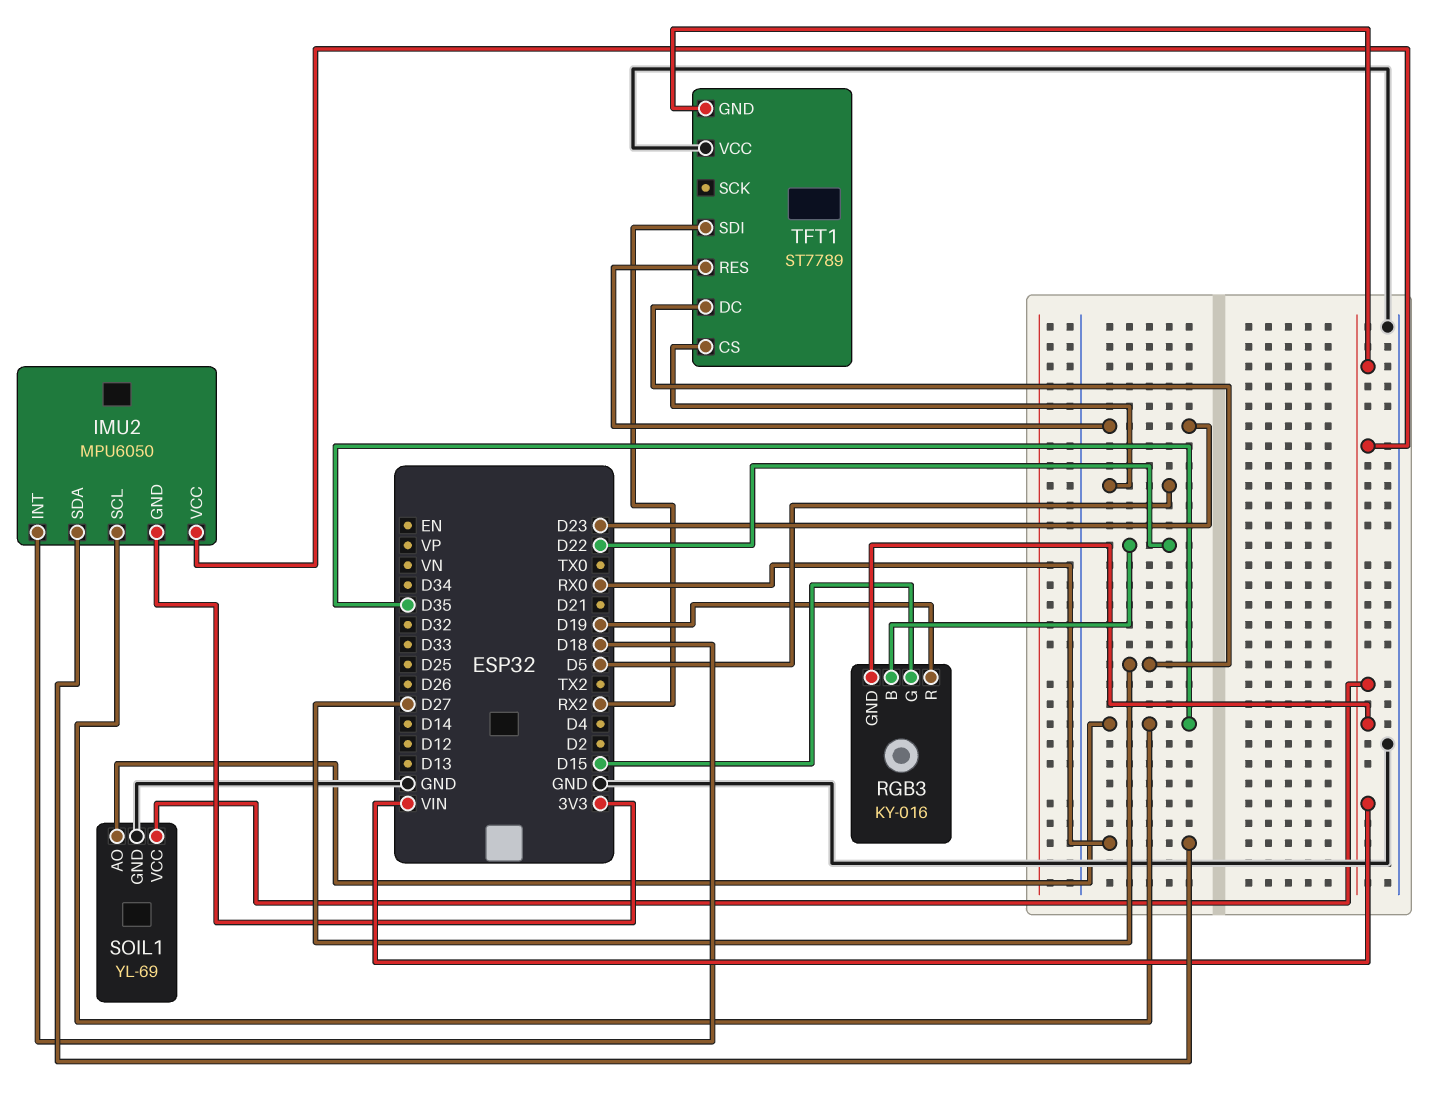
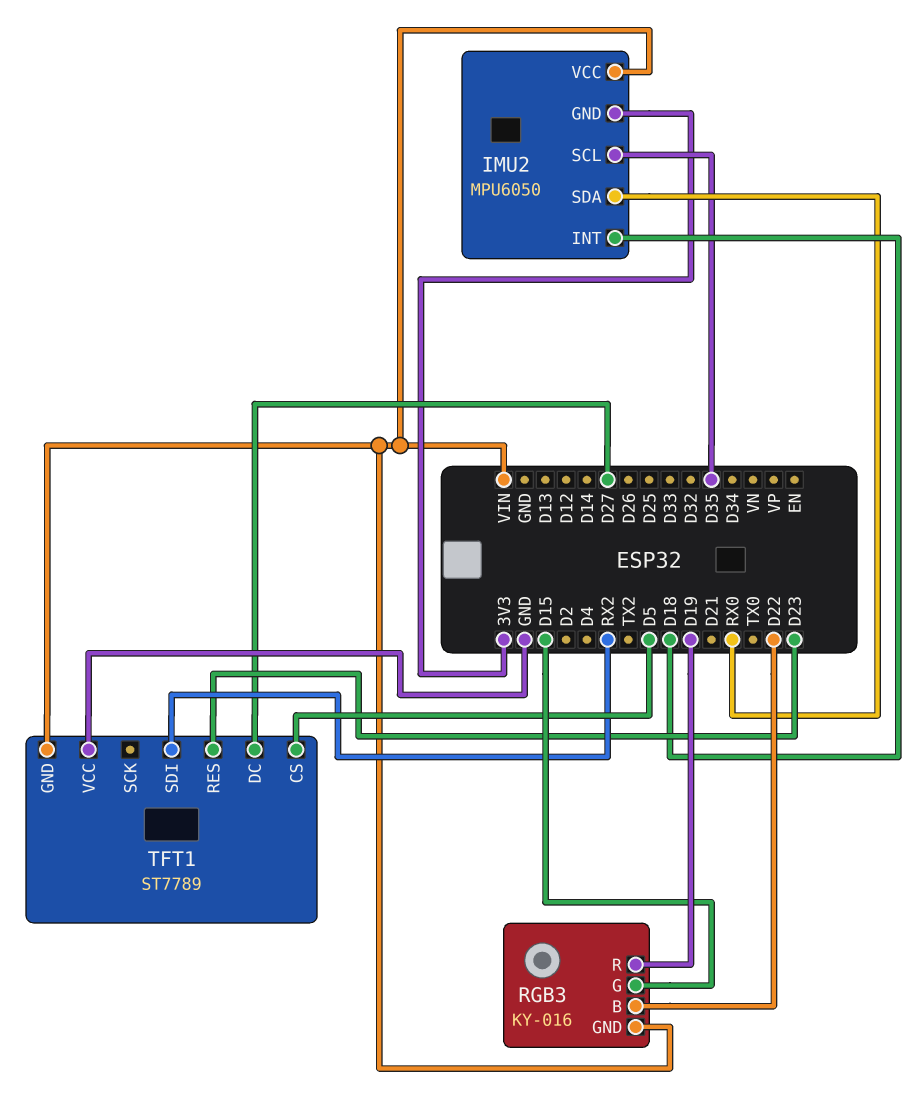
SOIL1: YL-69 -> none
SOIL1 pin AO: D35 -> none
SOIL1 pin GND: GND -> none
SOIL1 pin VCC: VIN -> none

